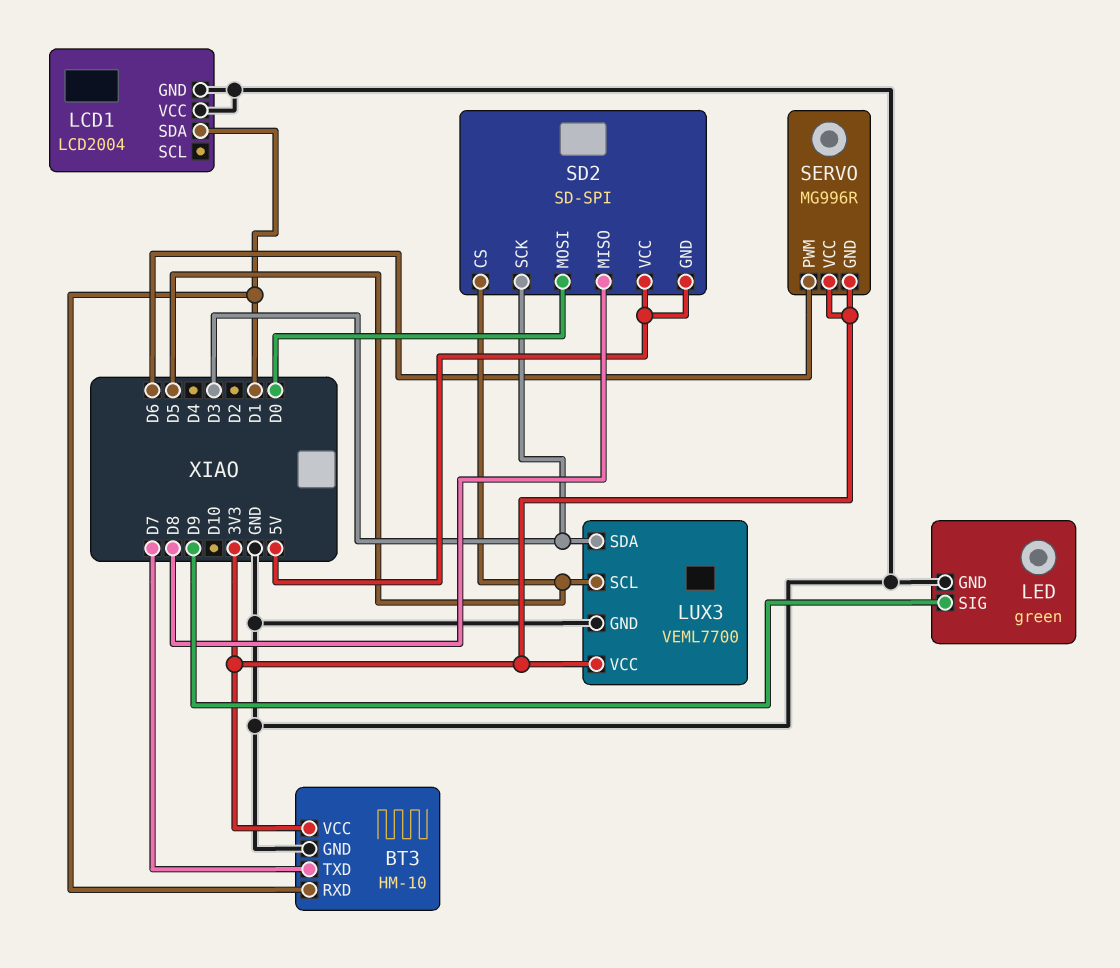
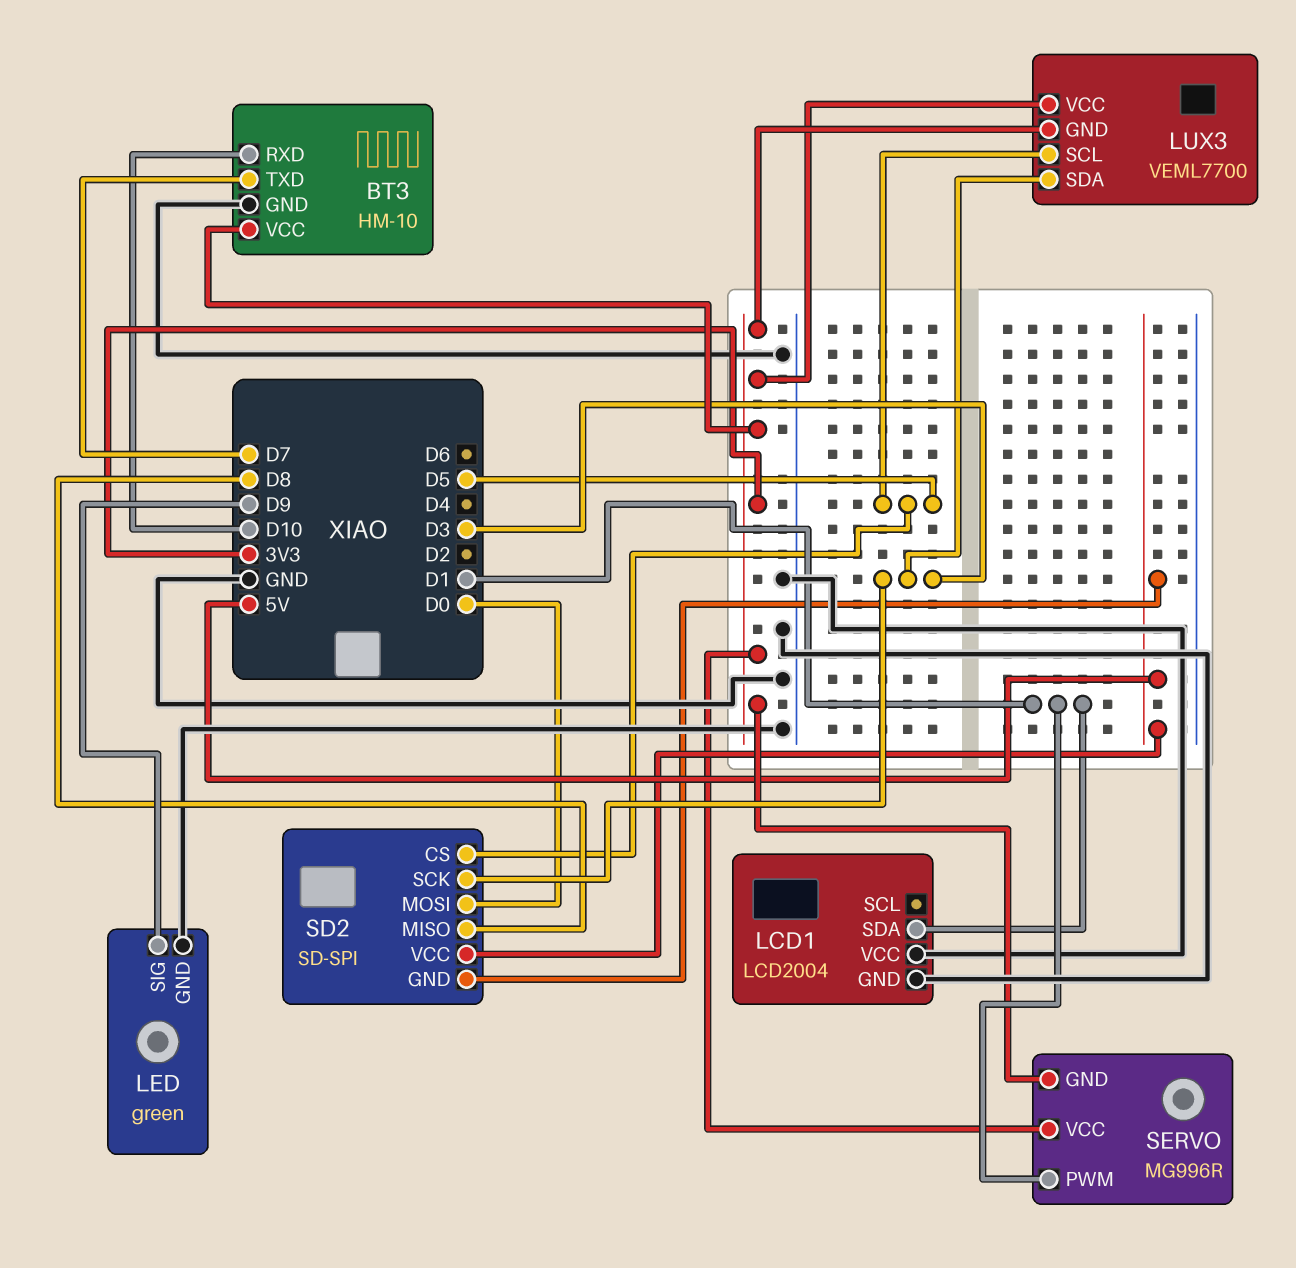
BT3 pin RXD: D1 -> D10
LUX3 pin GND: GND -> 3V3
SERVO pin PWM: D6 -> D1

